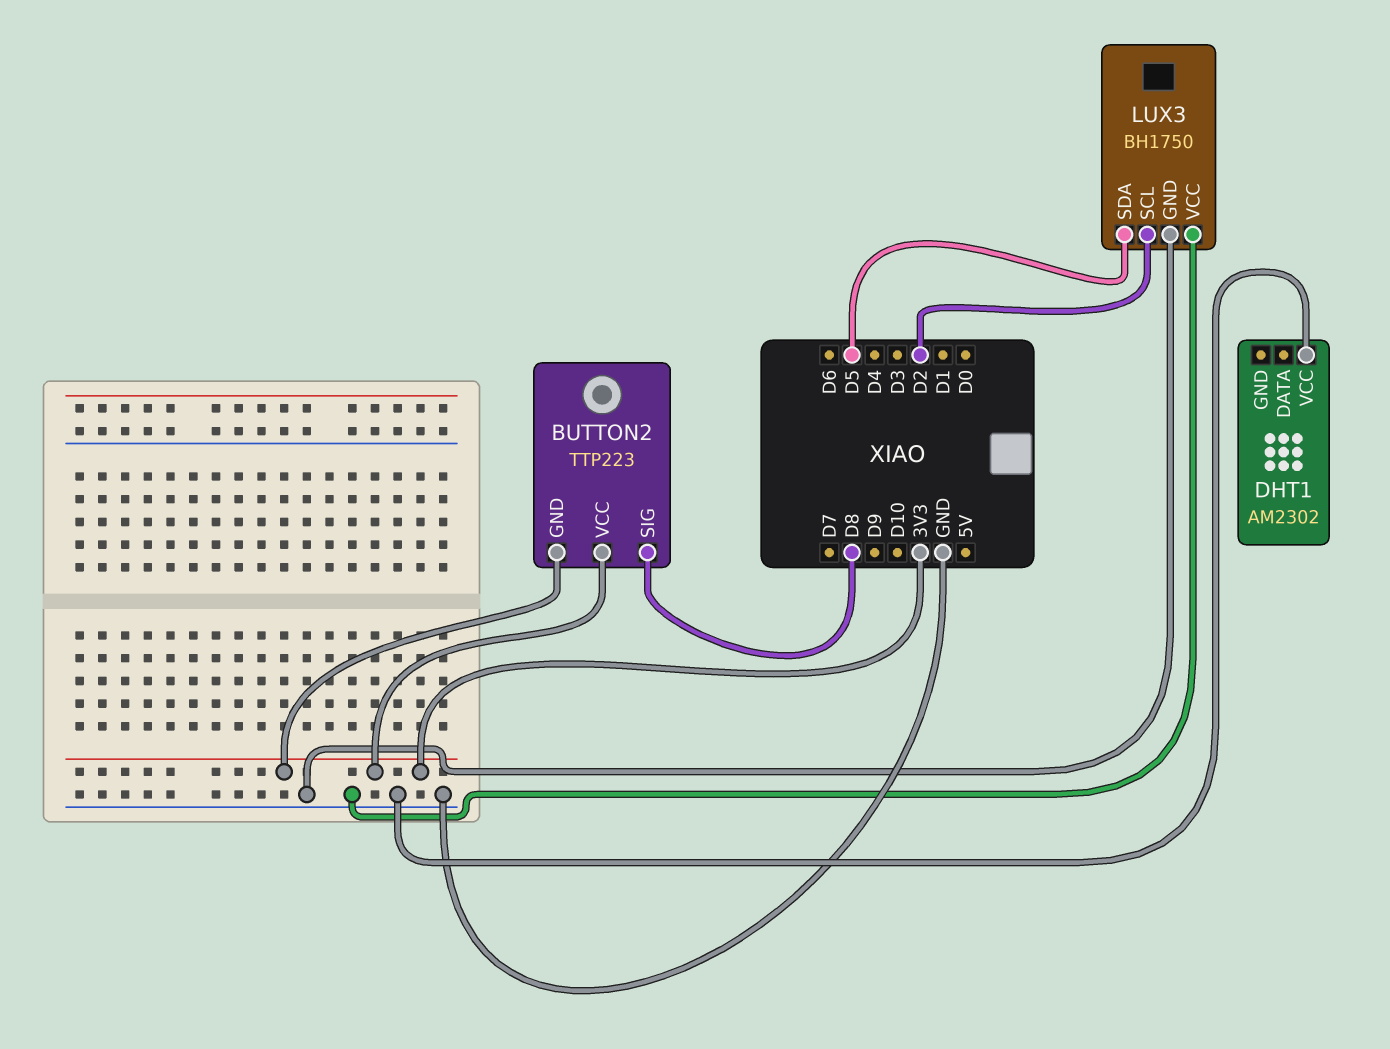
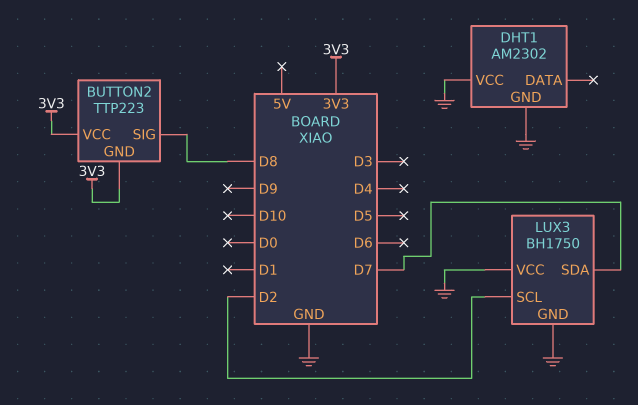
DHT1 pin GND: none -> GND
LUX3 pin SDA: D5 -> D7

